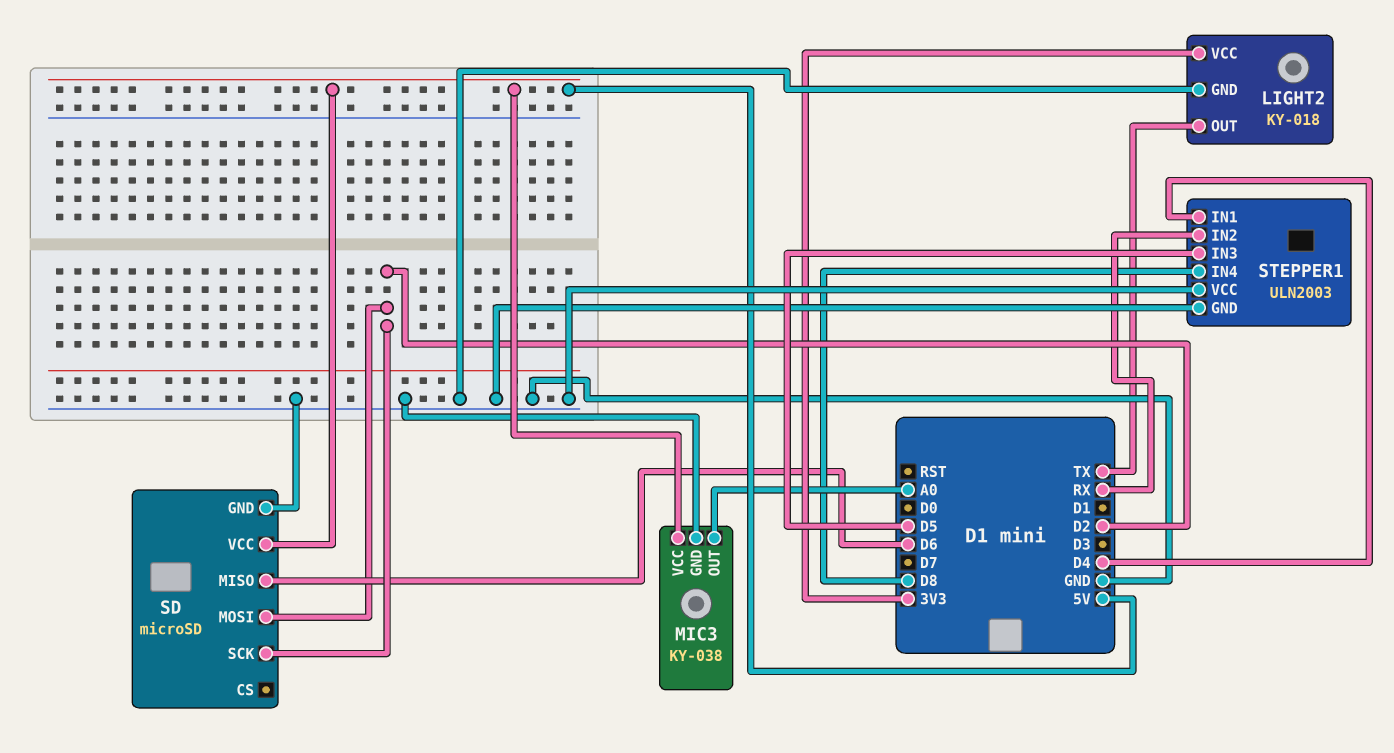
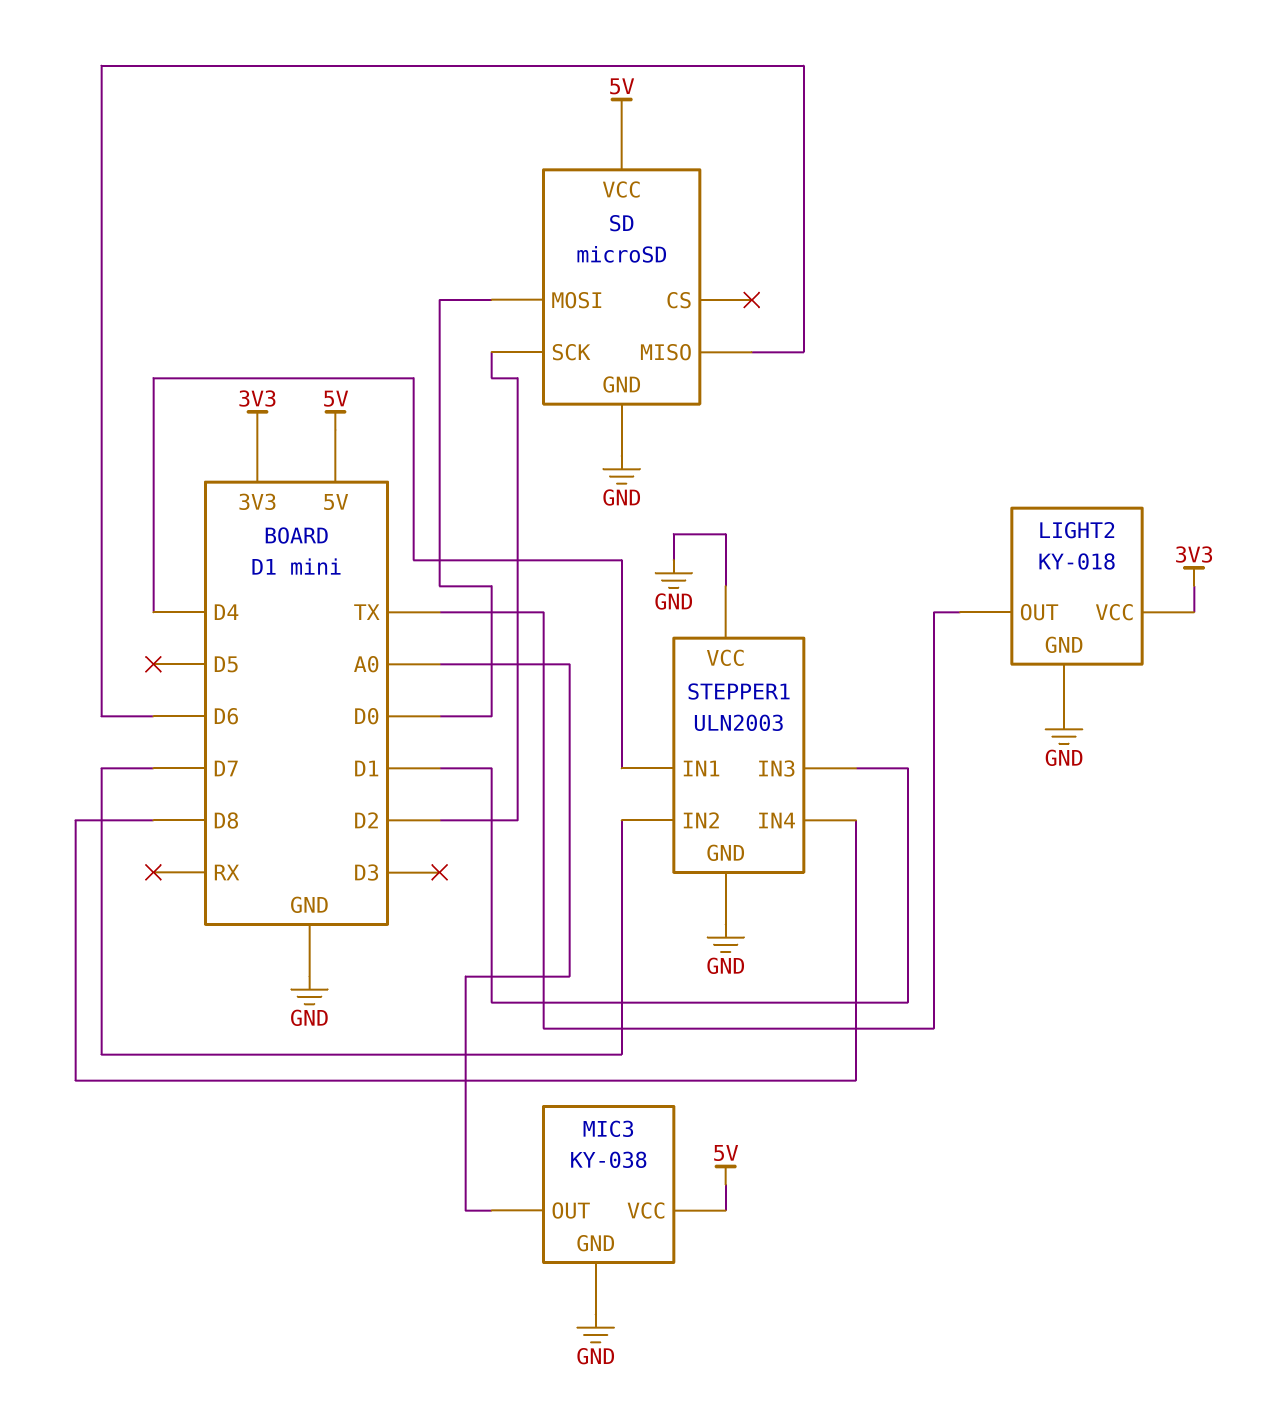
SD pin MOSI: D2 -> D0
STEPPER1 pin IN2: RX -> D7
STEPPER1 pin IN3: D5 -> D1

